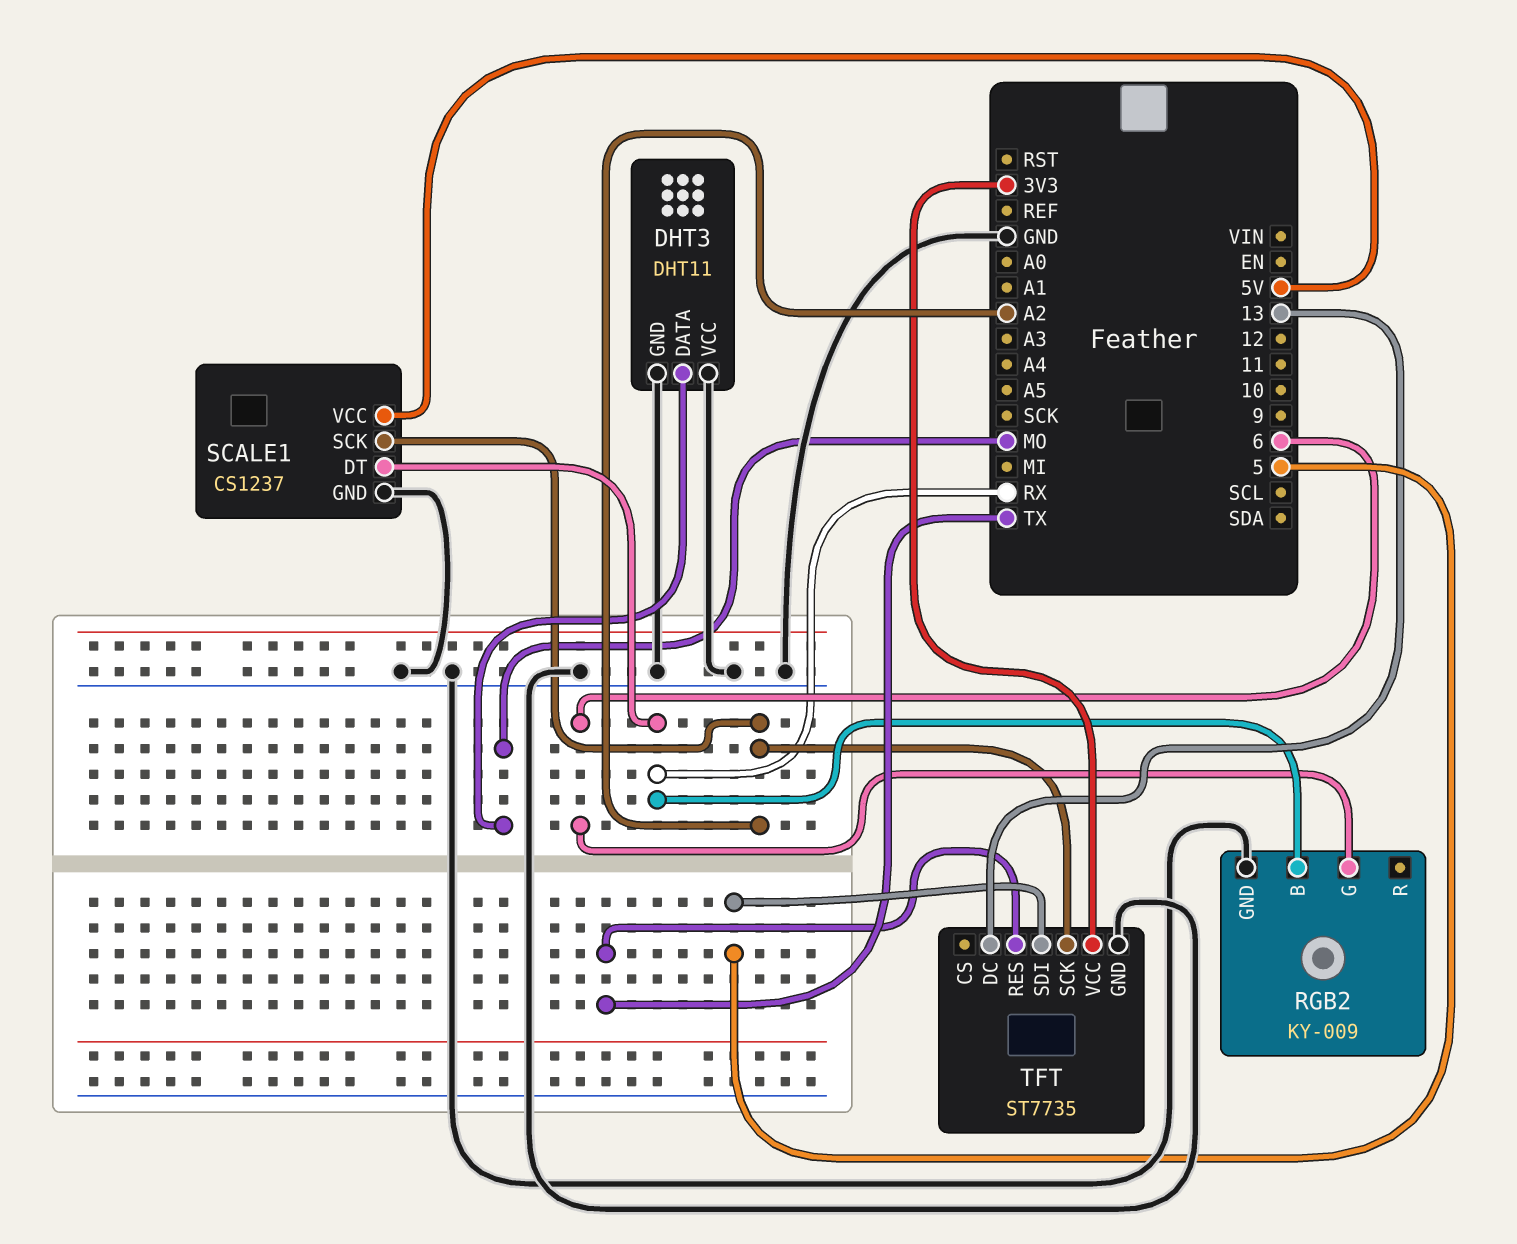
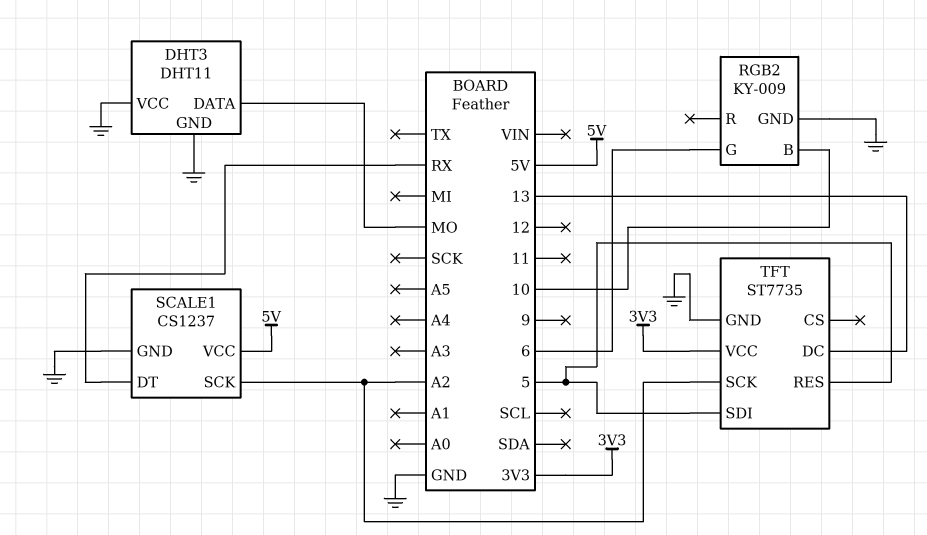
RGB2 pin B: RX -> 10
TFT pin RES: TX -> 5

